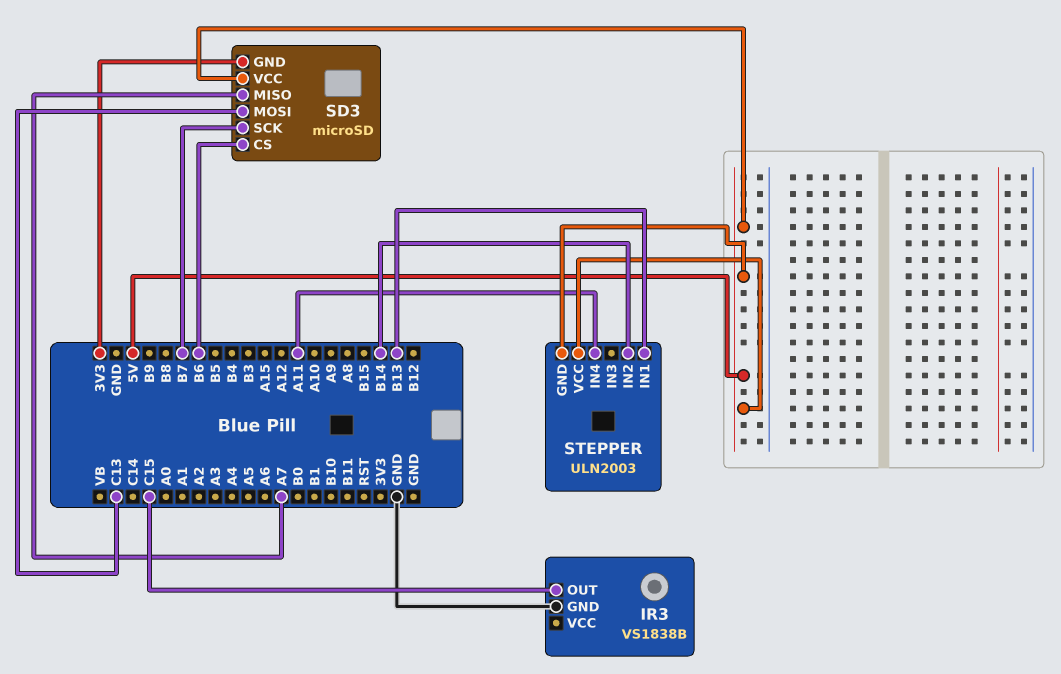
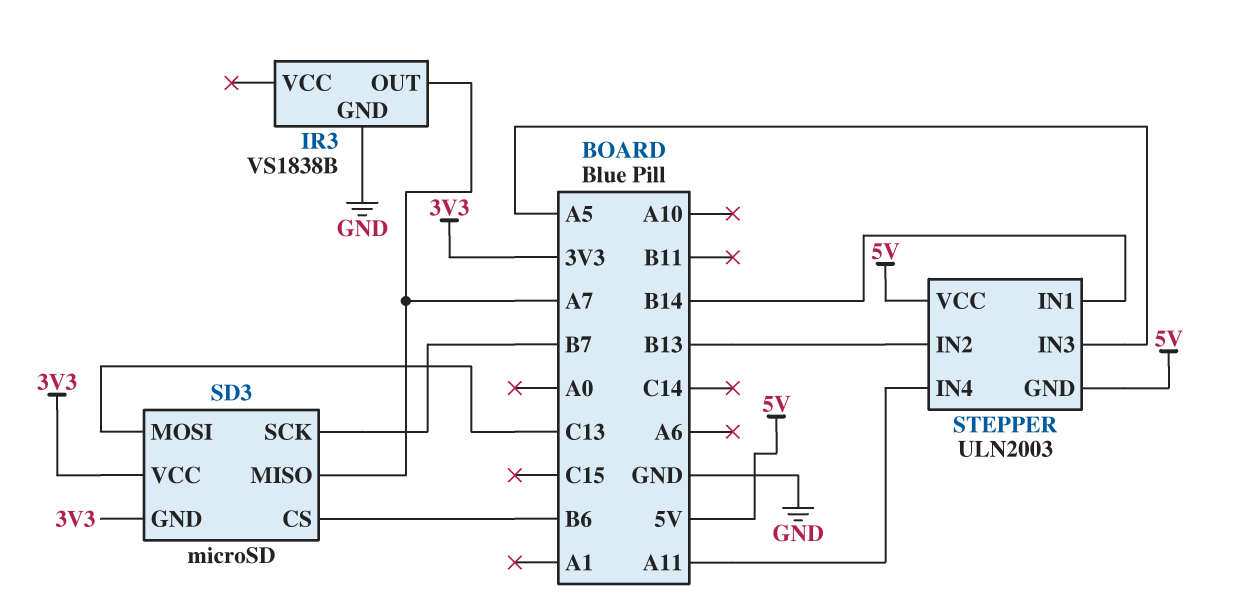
IR3 pin OUT: C15 -> A7
SD3 pin VCC: 5V -> 3V3
STEPPER pin IN1: B13 -> B14
STEPPER pin IN2: B14 -> B13
STEPPER pin IN3: none -> A5

